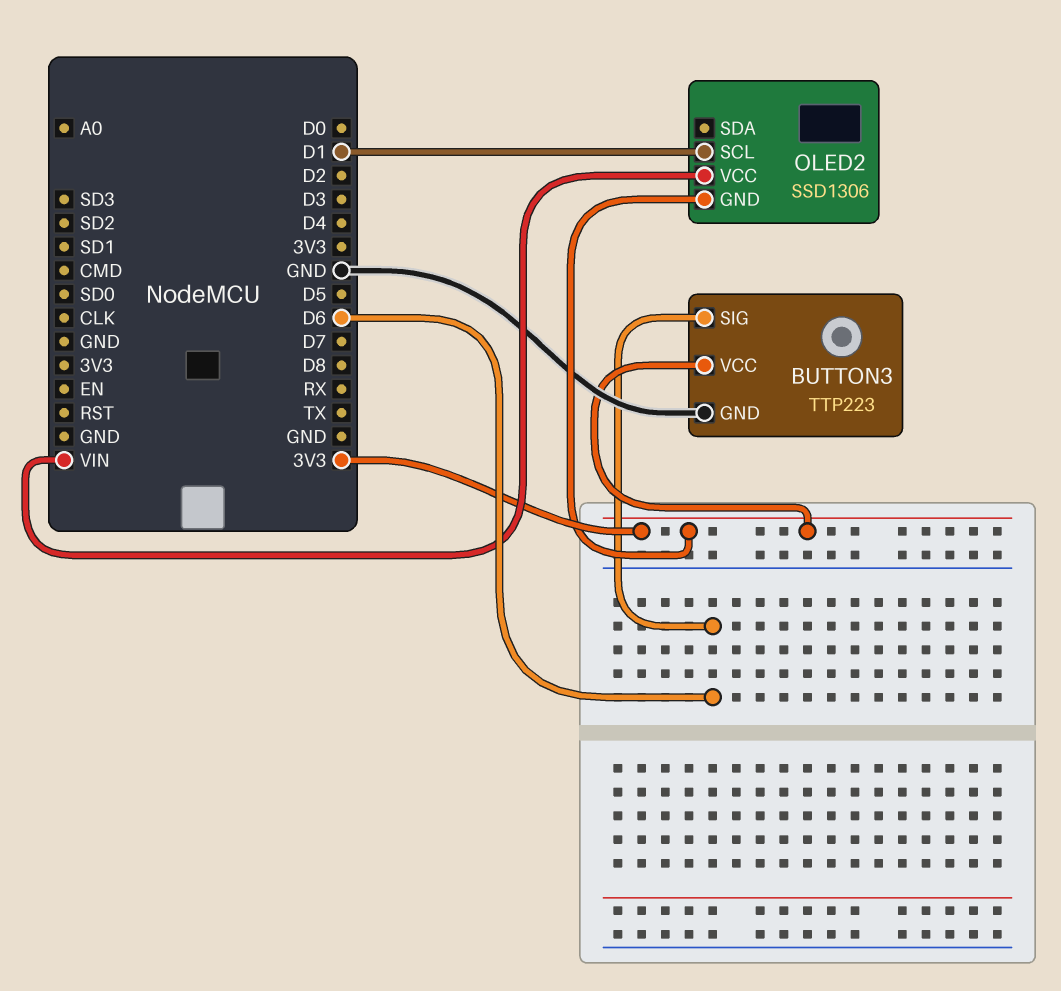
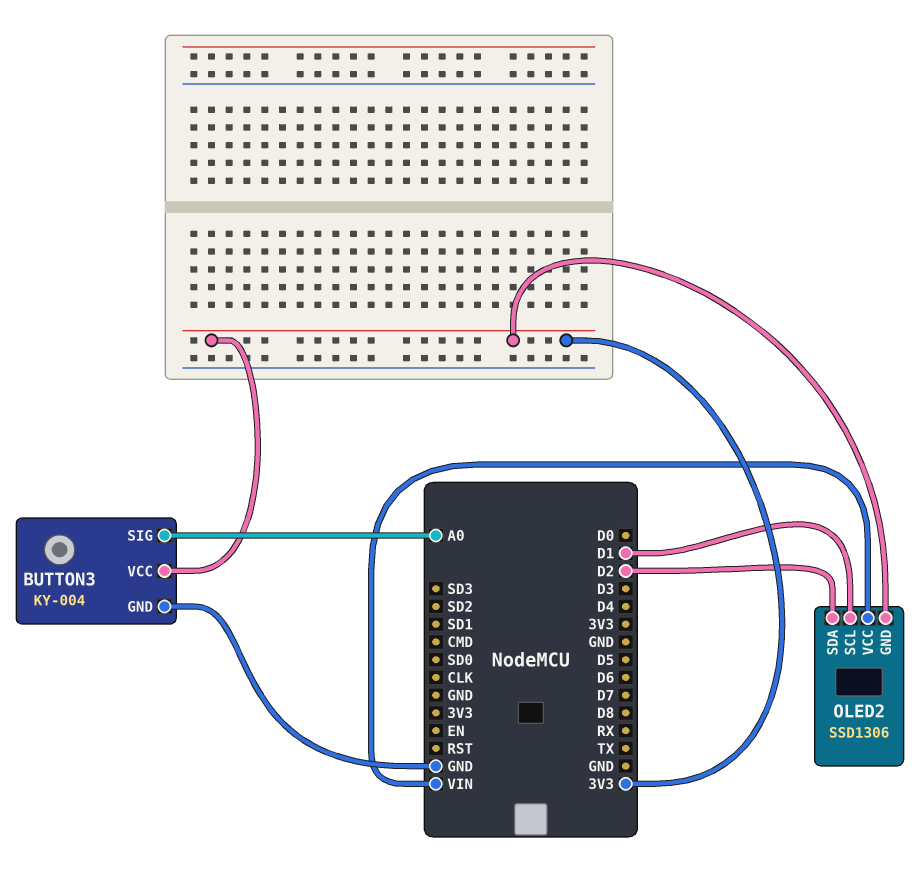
BUTTON3: TTP223 -> KY-004
BUTTON3 pin SIG: D6 -> A0
OLED2 pin SDA: none -> D2

